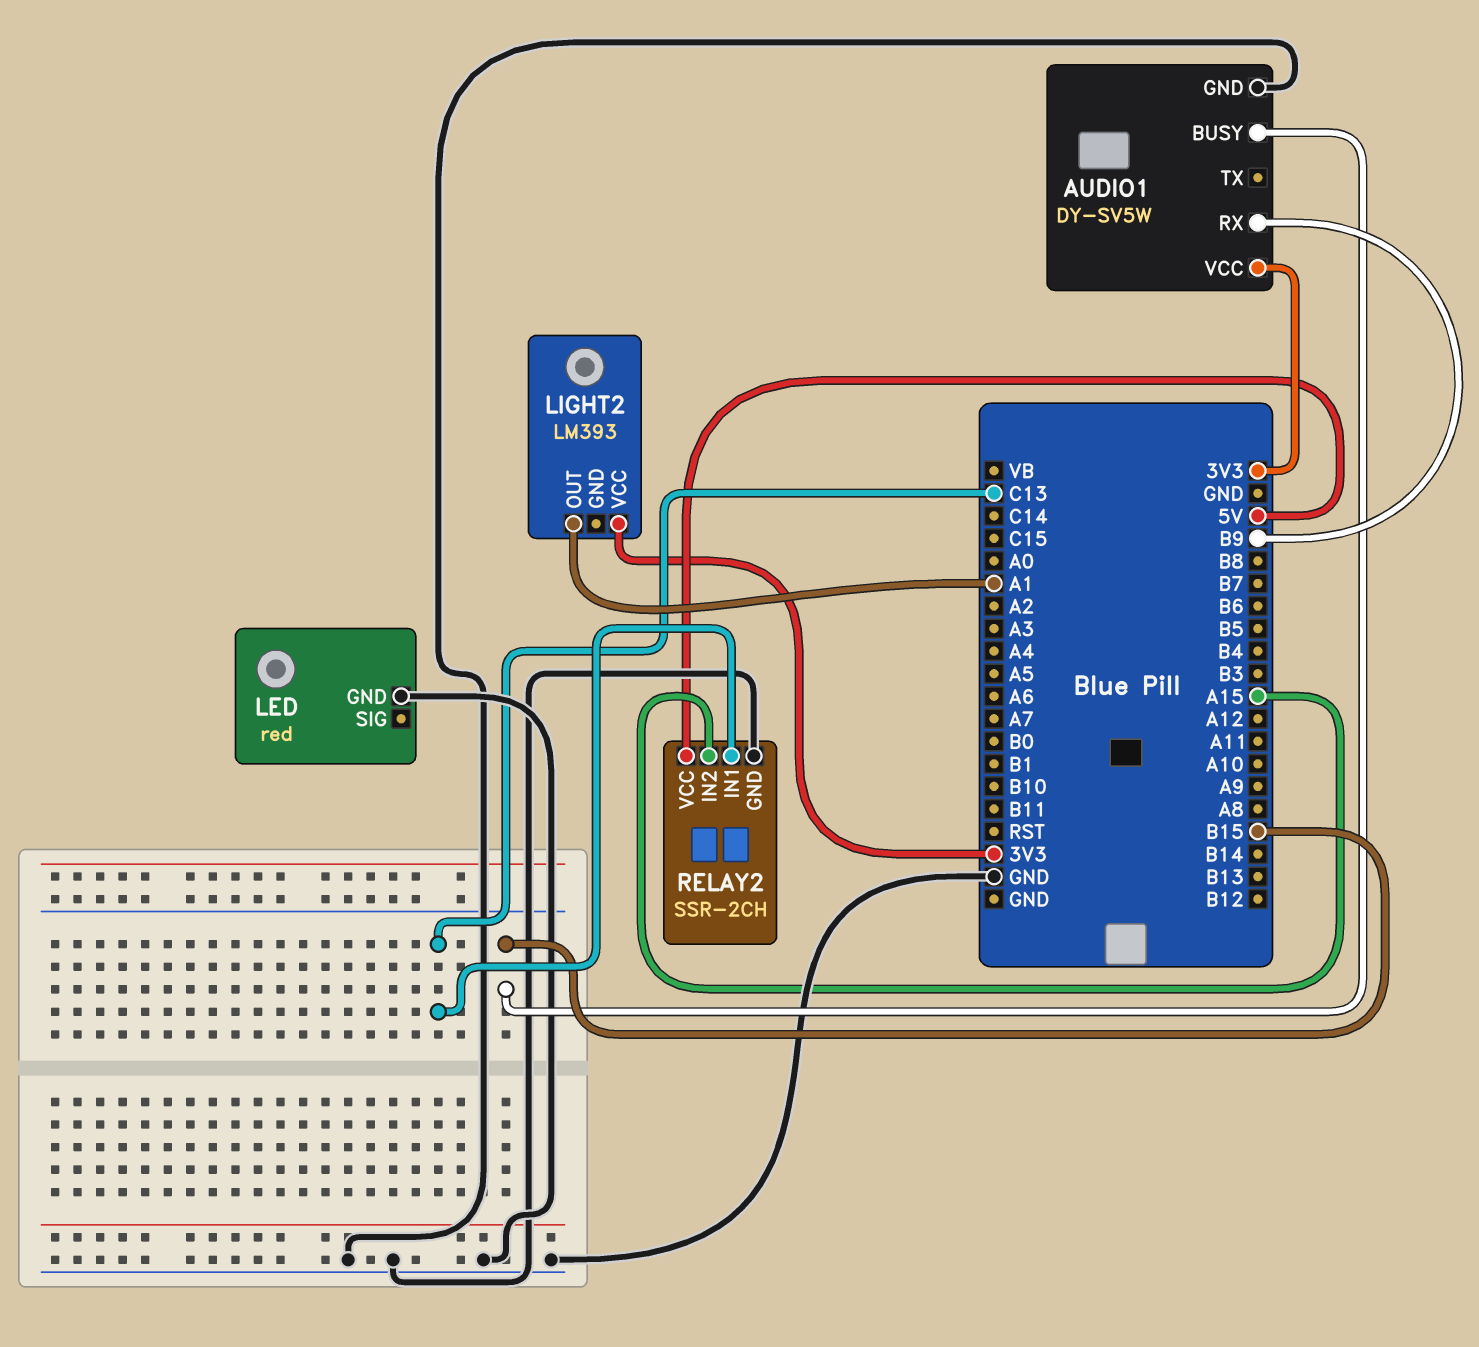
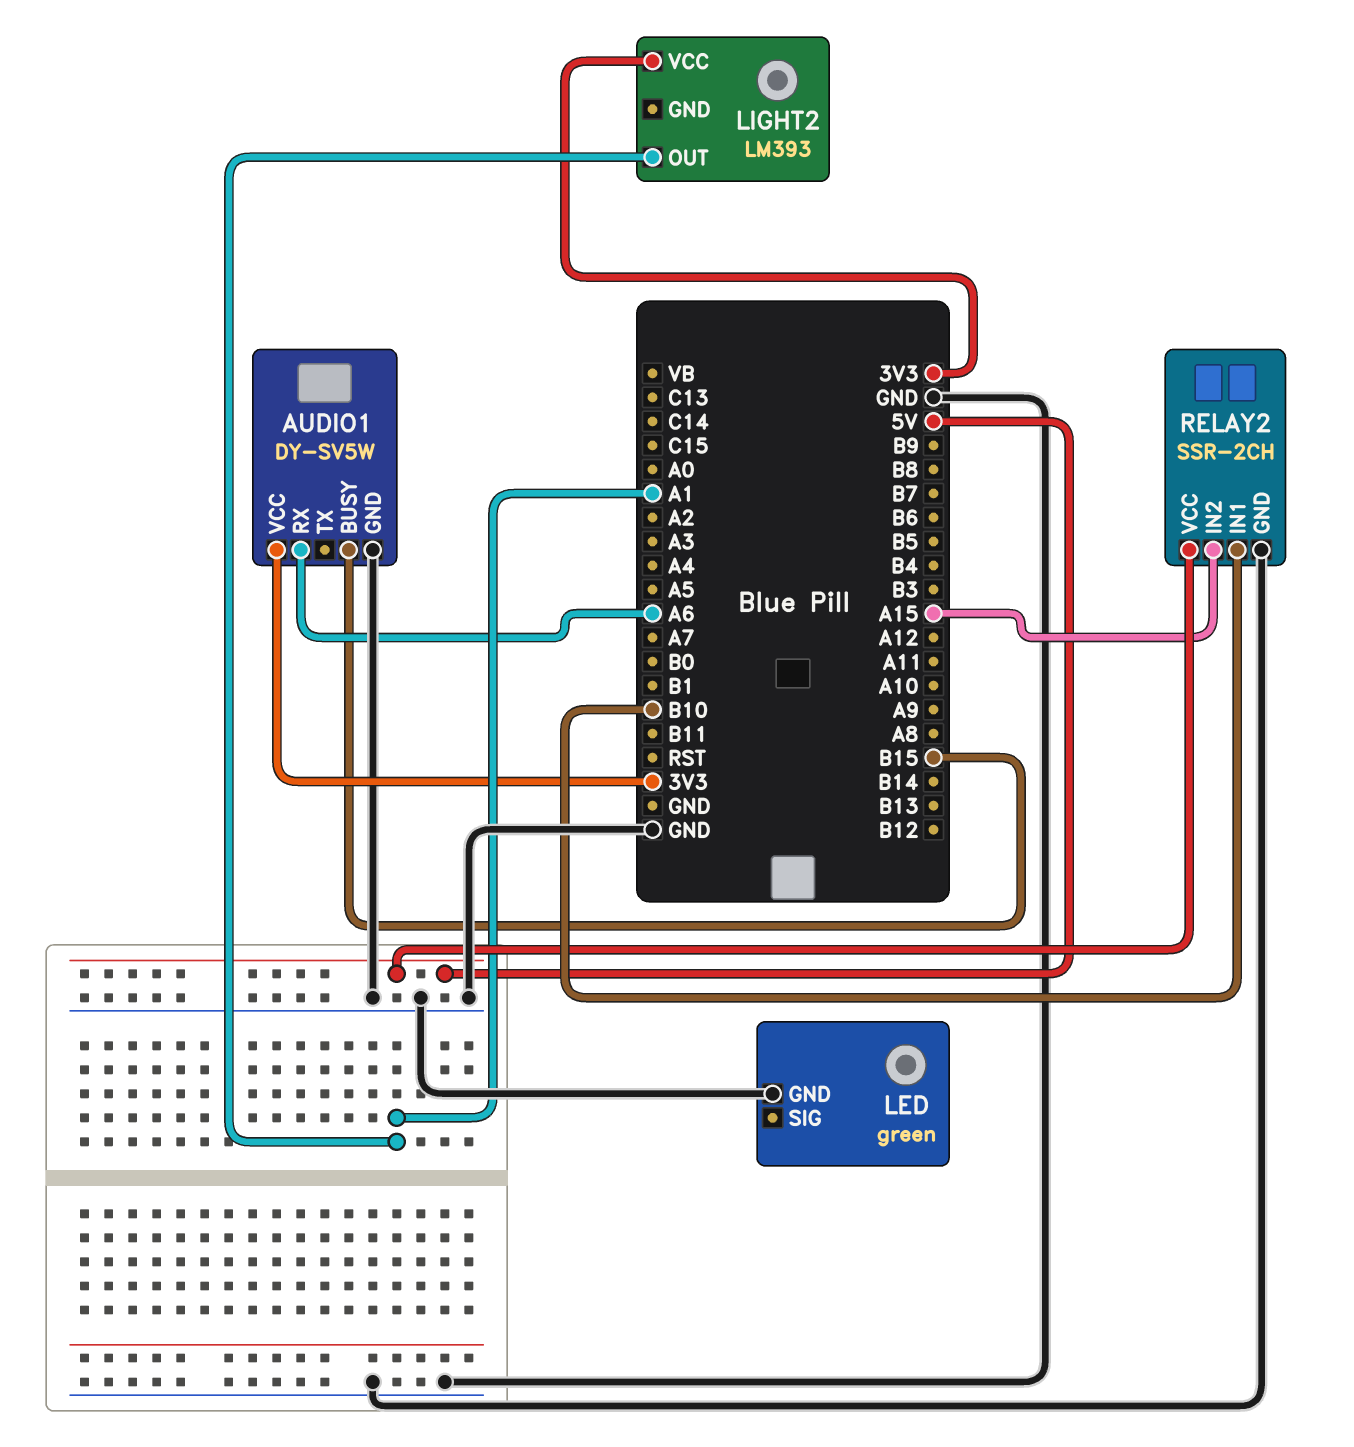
AUDIO1 pin RX: B9 -> A6
LED: red -> green
RELAY2 pin IN1: C13 -> B10

